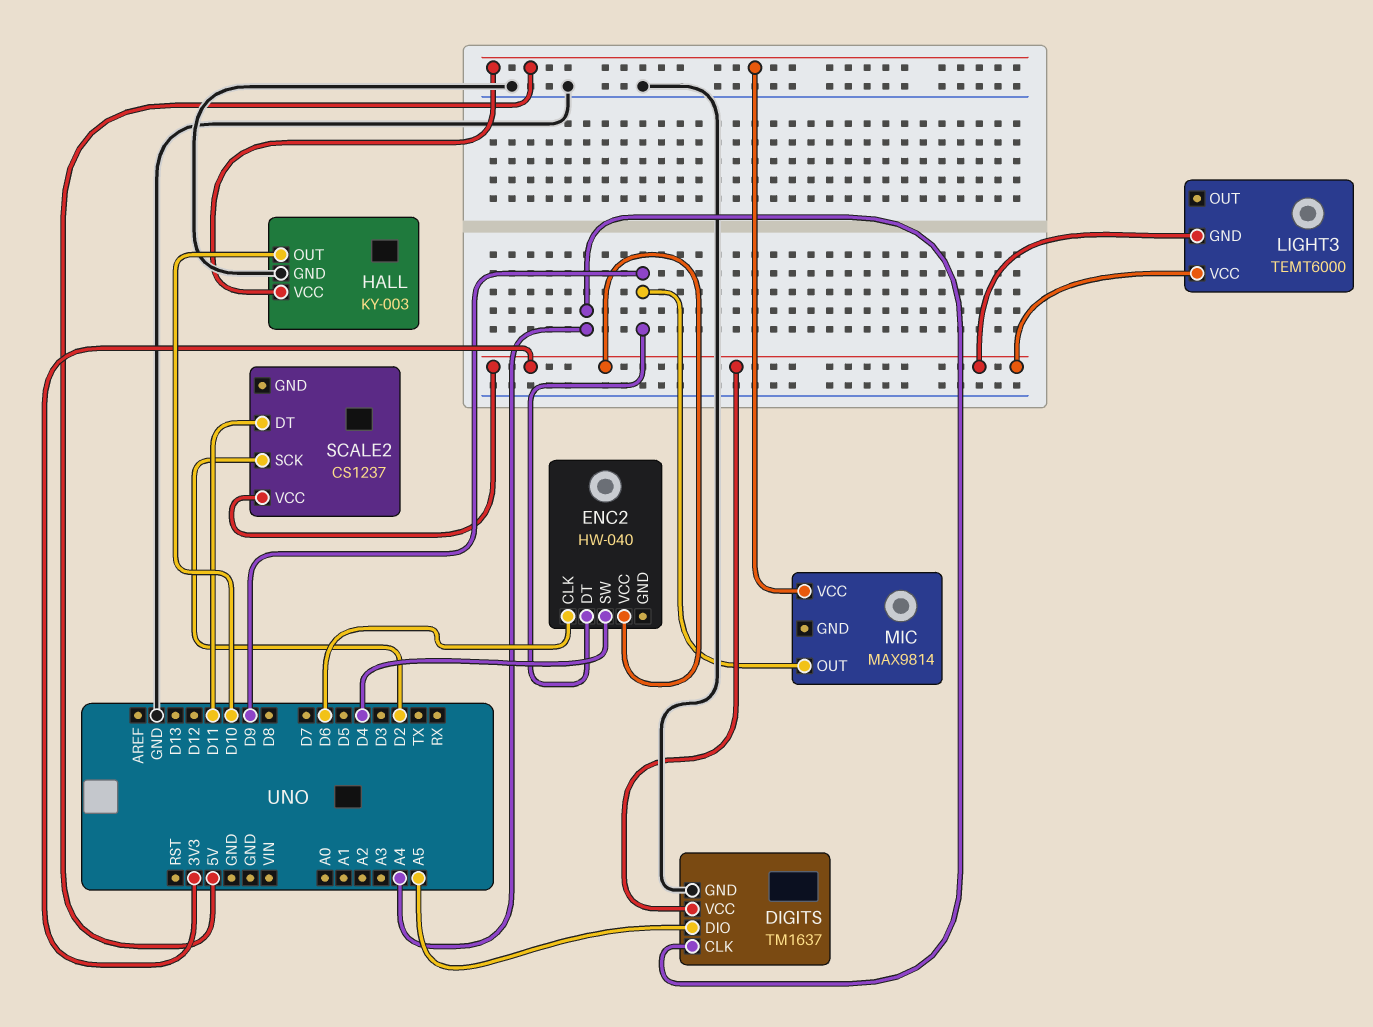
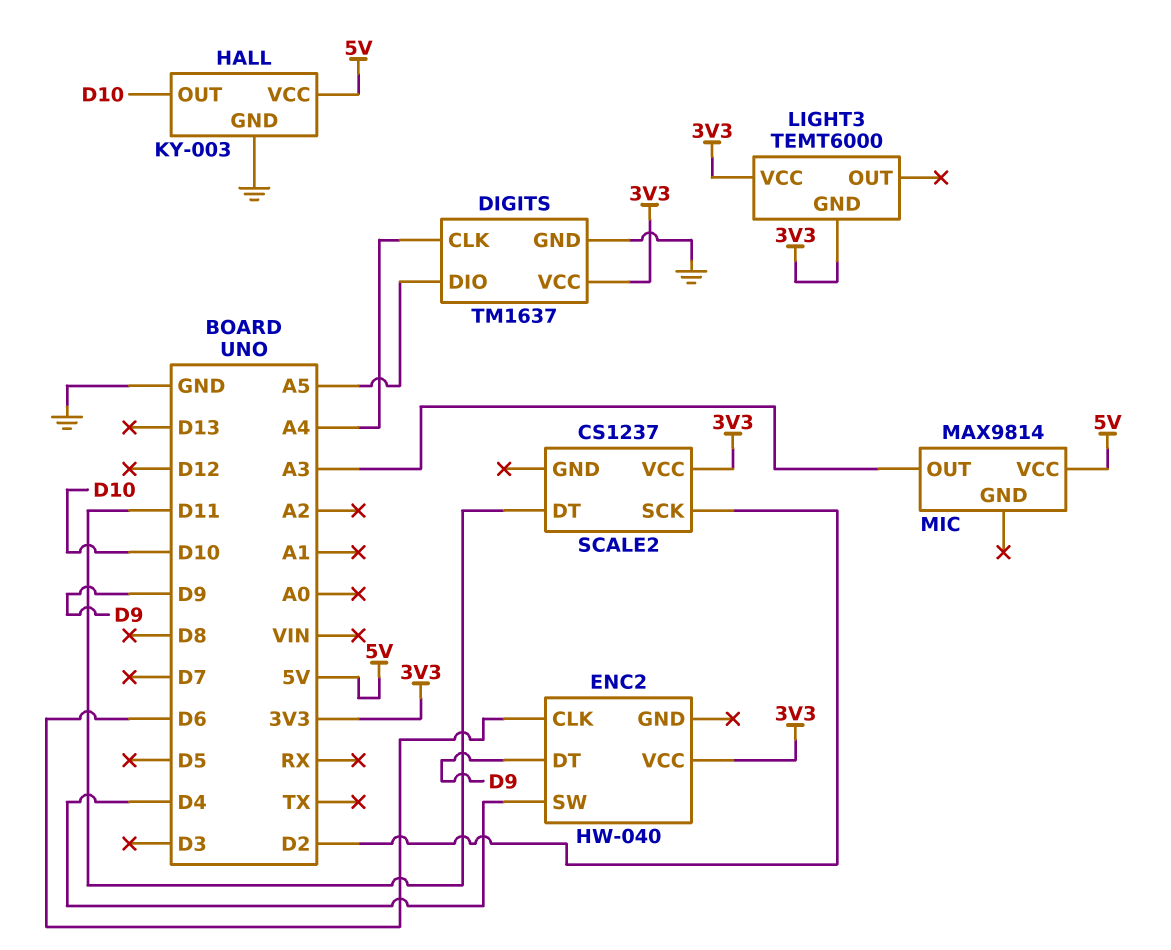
MIC pin OUT: D9 -> A3

